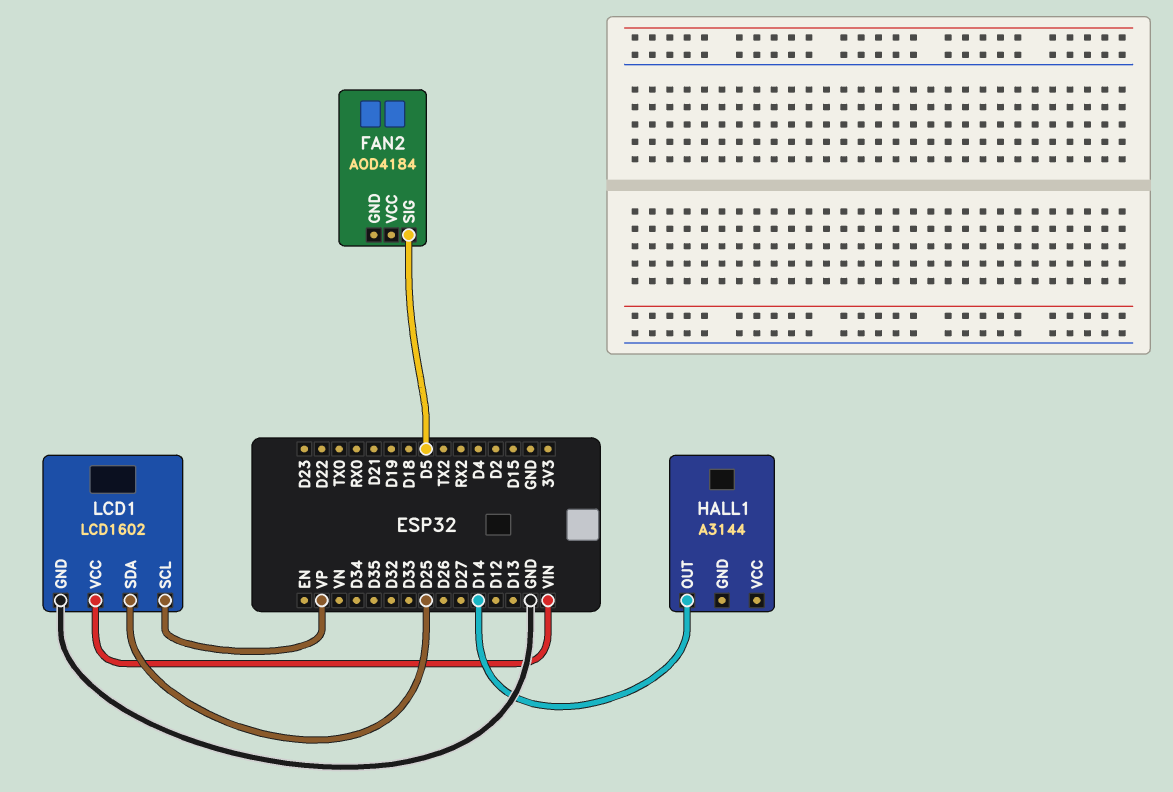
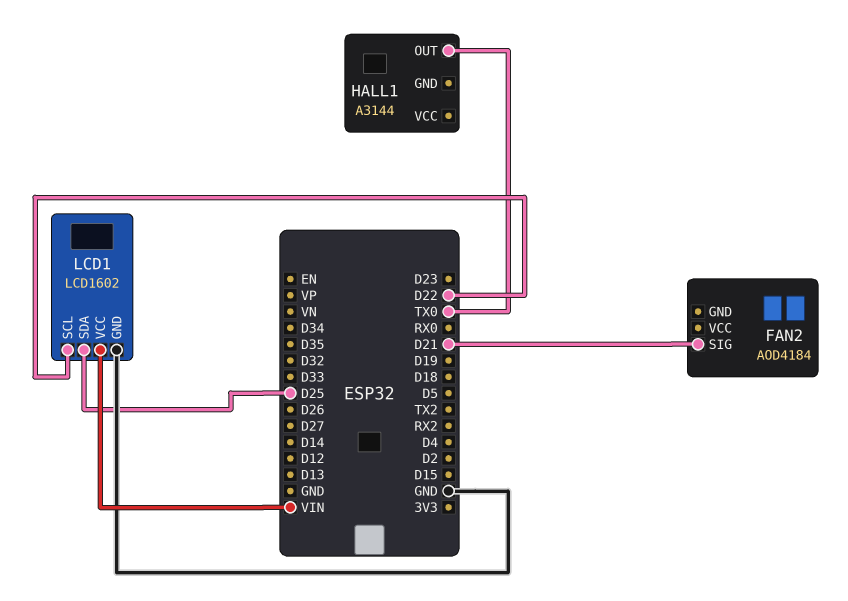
FAN2 pin SIG: D5 -> D21
HALL1 pin OUT: D14 -> TX0
LCD1 pin SCL: VP -> D22

